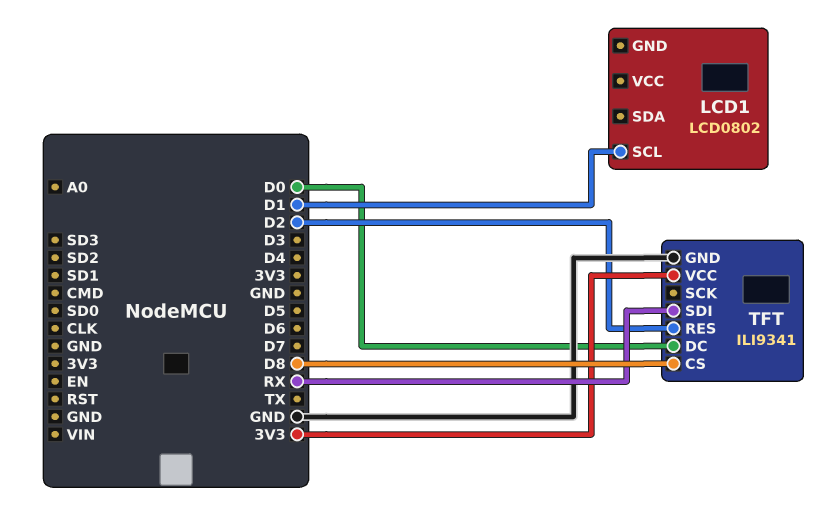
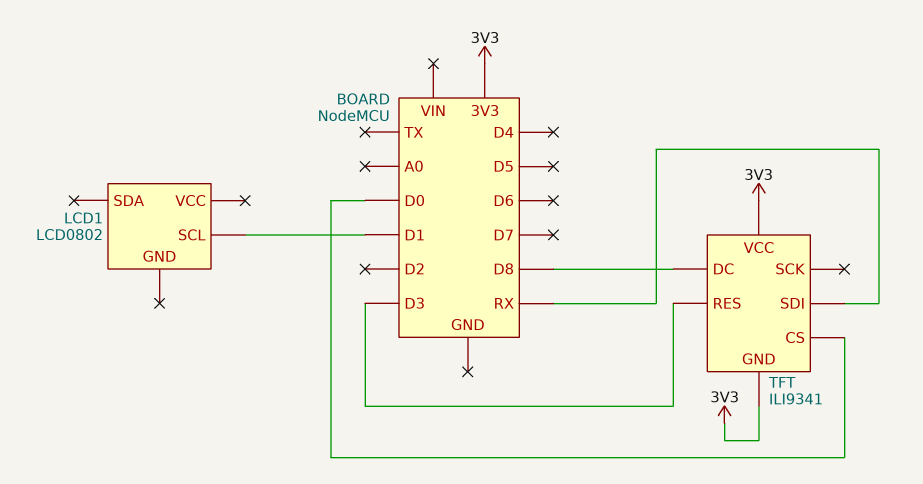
TFT pin CS: D8 -> D0
TFT pin DC: D0 -> D8
TFT pin GND: GND -> 3V3
TFT pin RES: D2 -> D3

